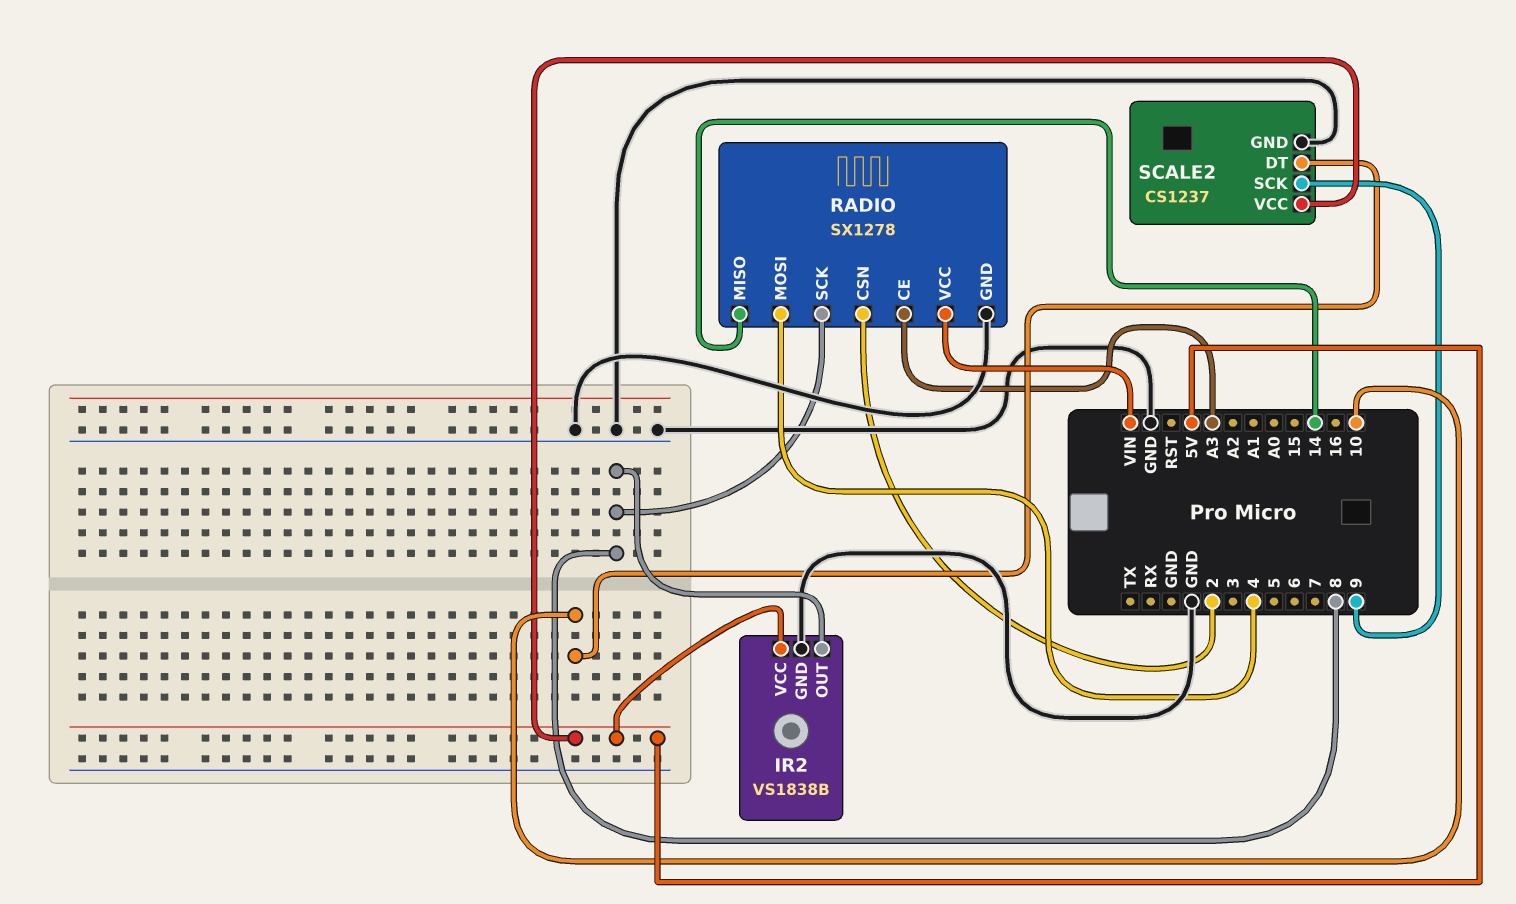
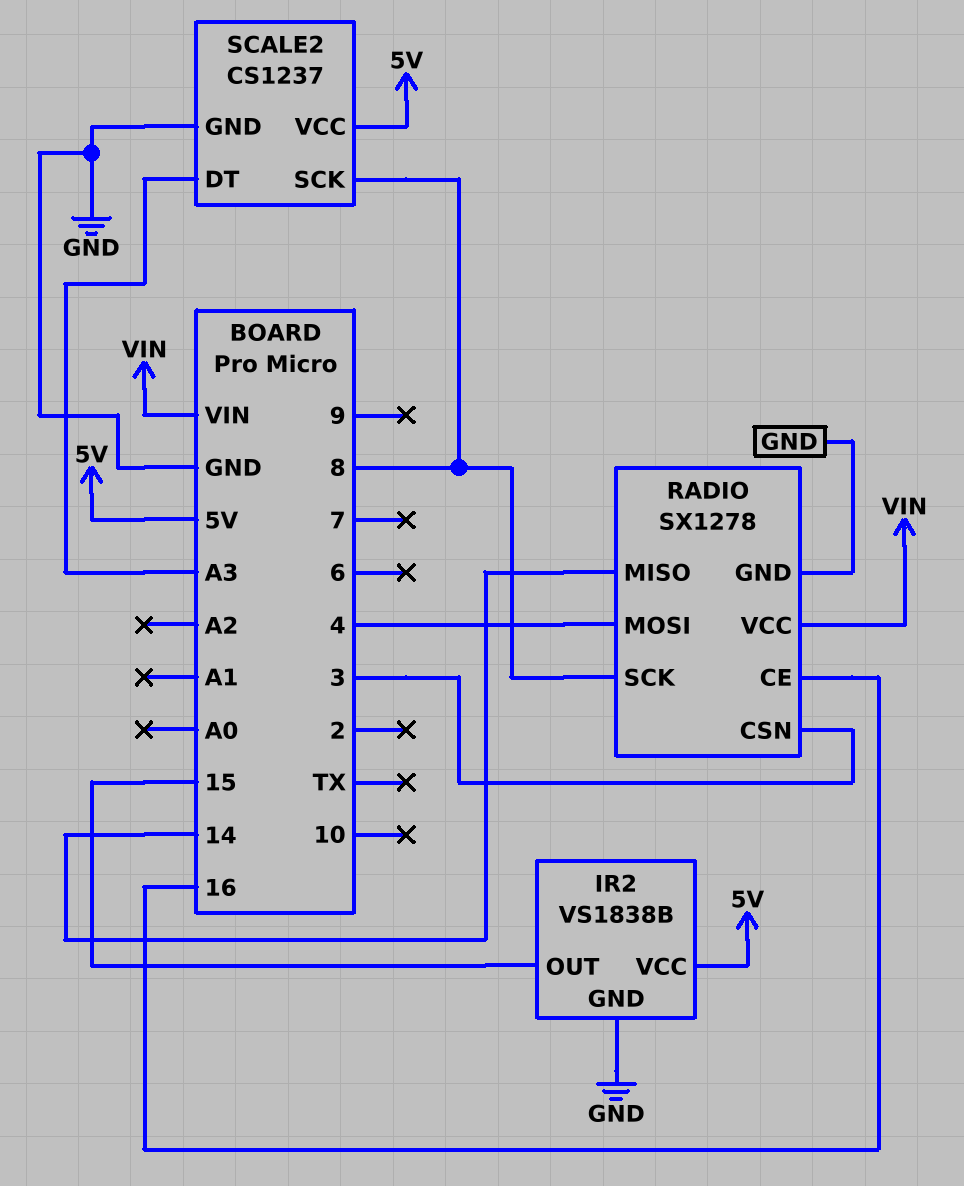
IR2 pin OUT: 8 -> 15
RADIO pin CE: A3 -> 16
RADIO pin CSN: 2 -> 3
SCALE2 pin DT: 10 -> A3
SCALE2 pin SCK: 9 -> 8

